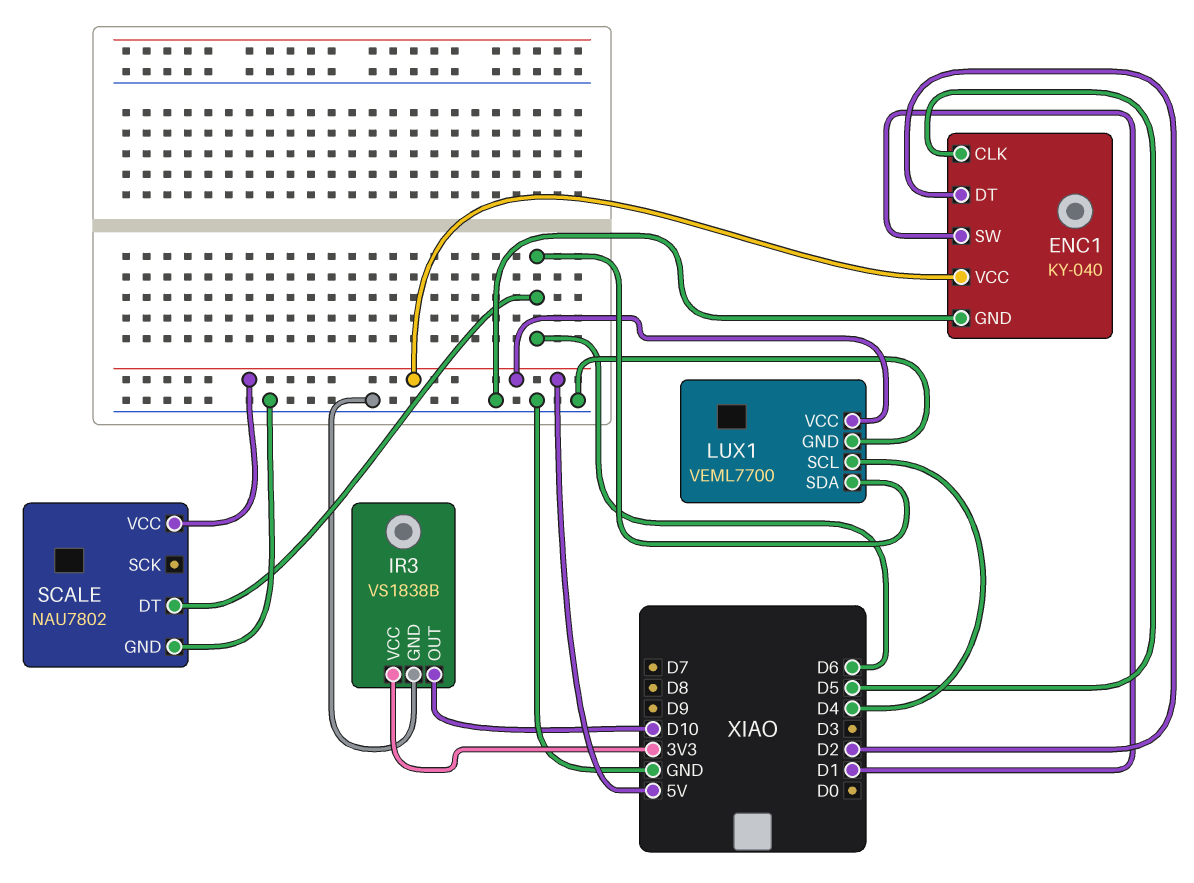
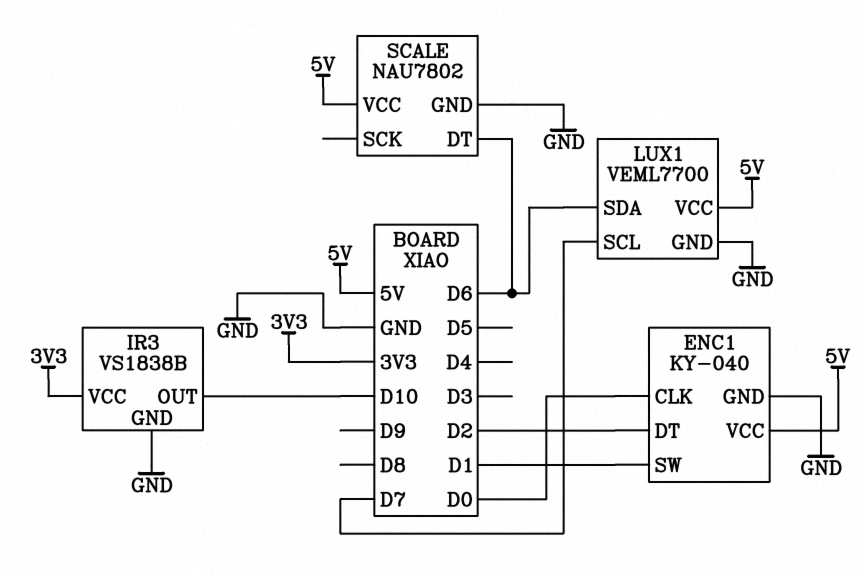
ENC1 pin CLK: D5 -> D0
LUX1 pin SCL: D4 -> D7

